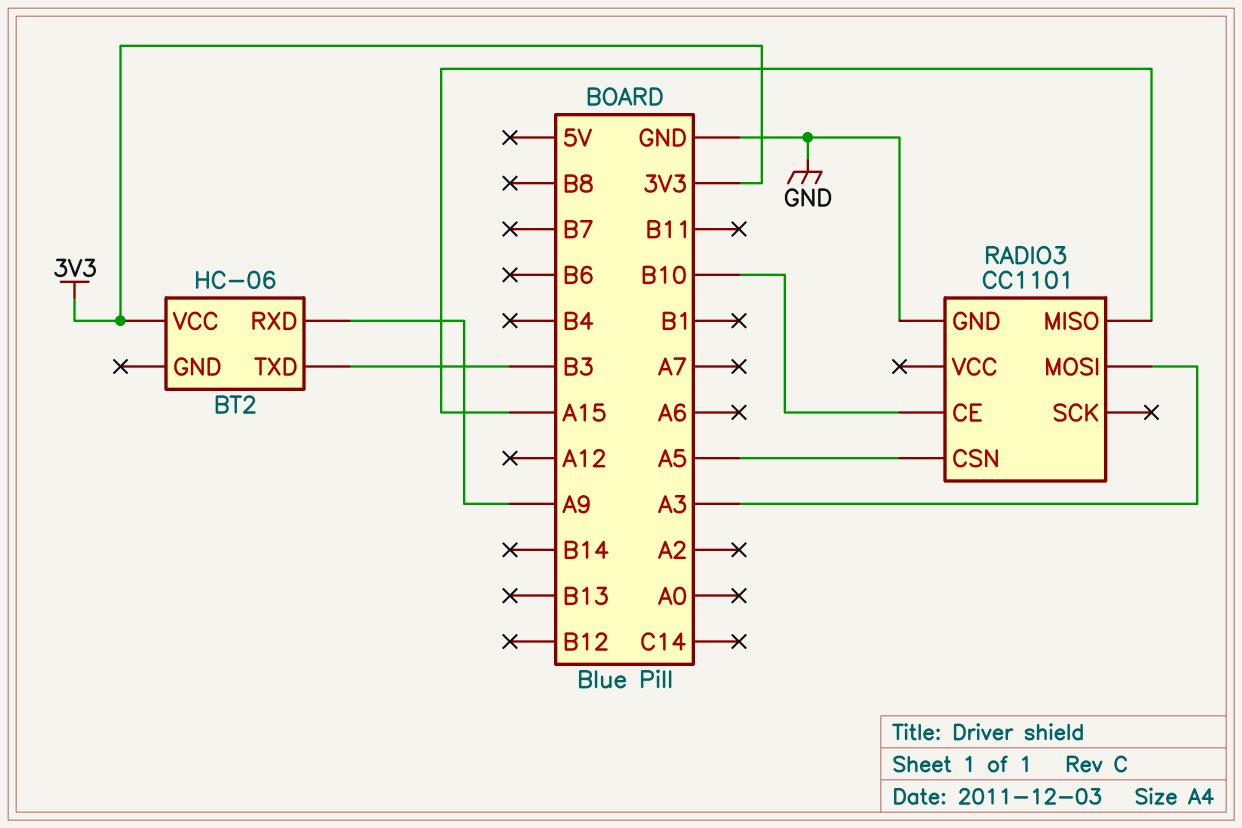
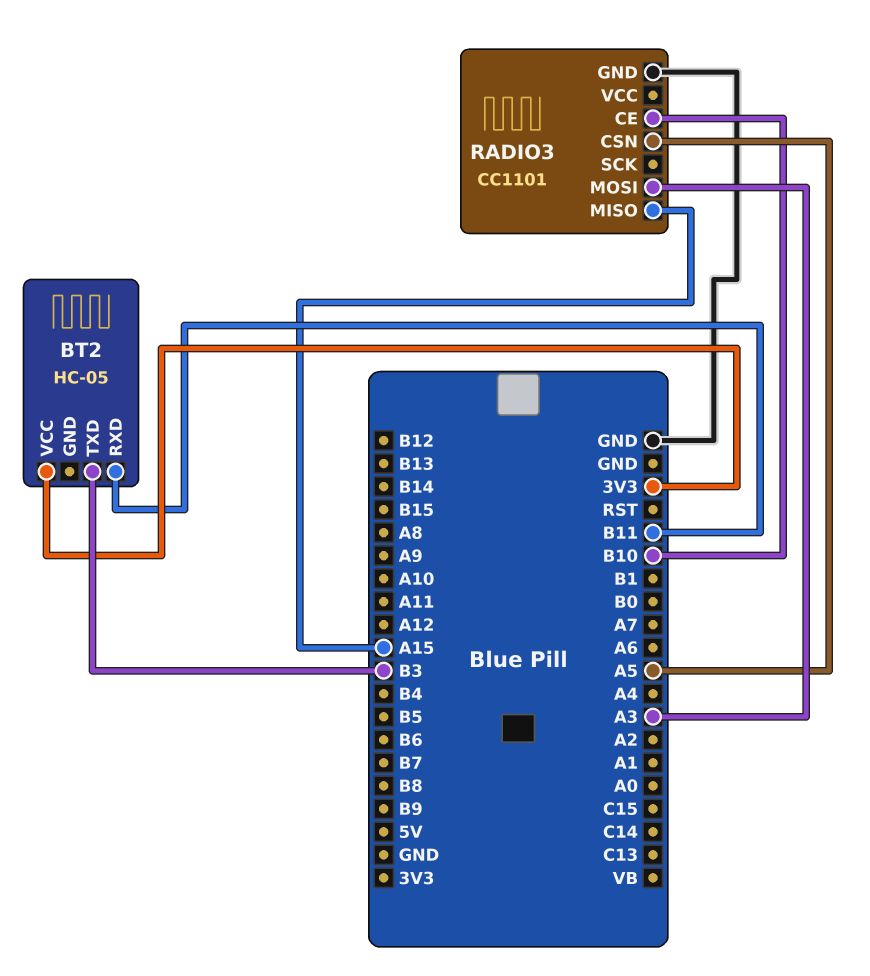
BT2: HC-06 -> HC-05
BT2 pin RXD: A9 -> B11

